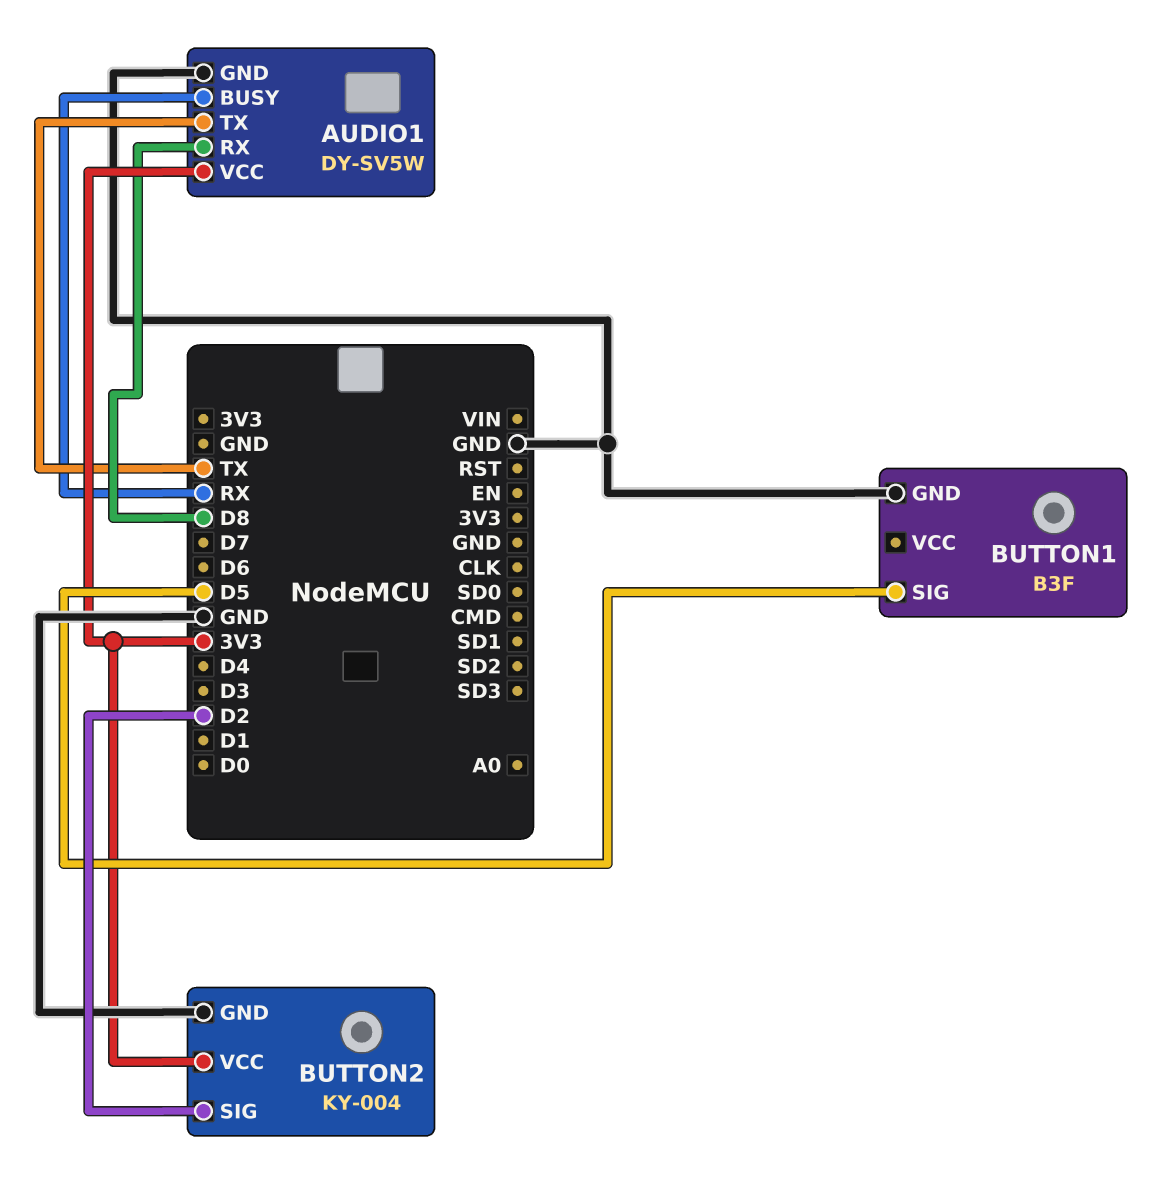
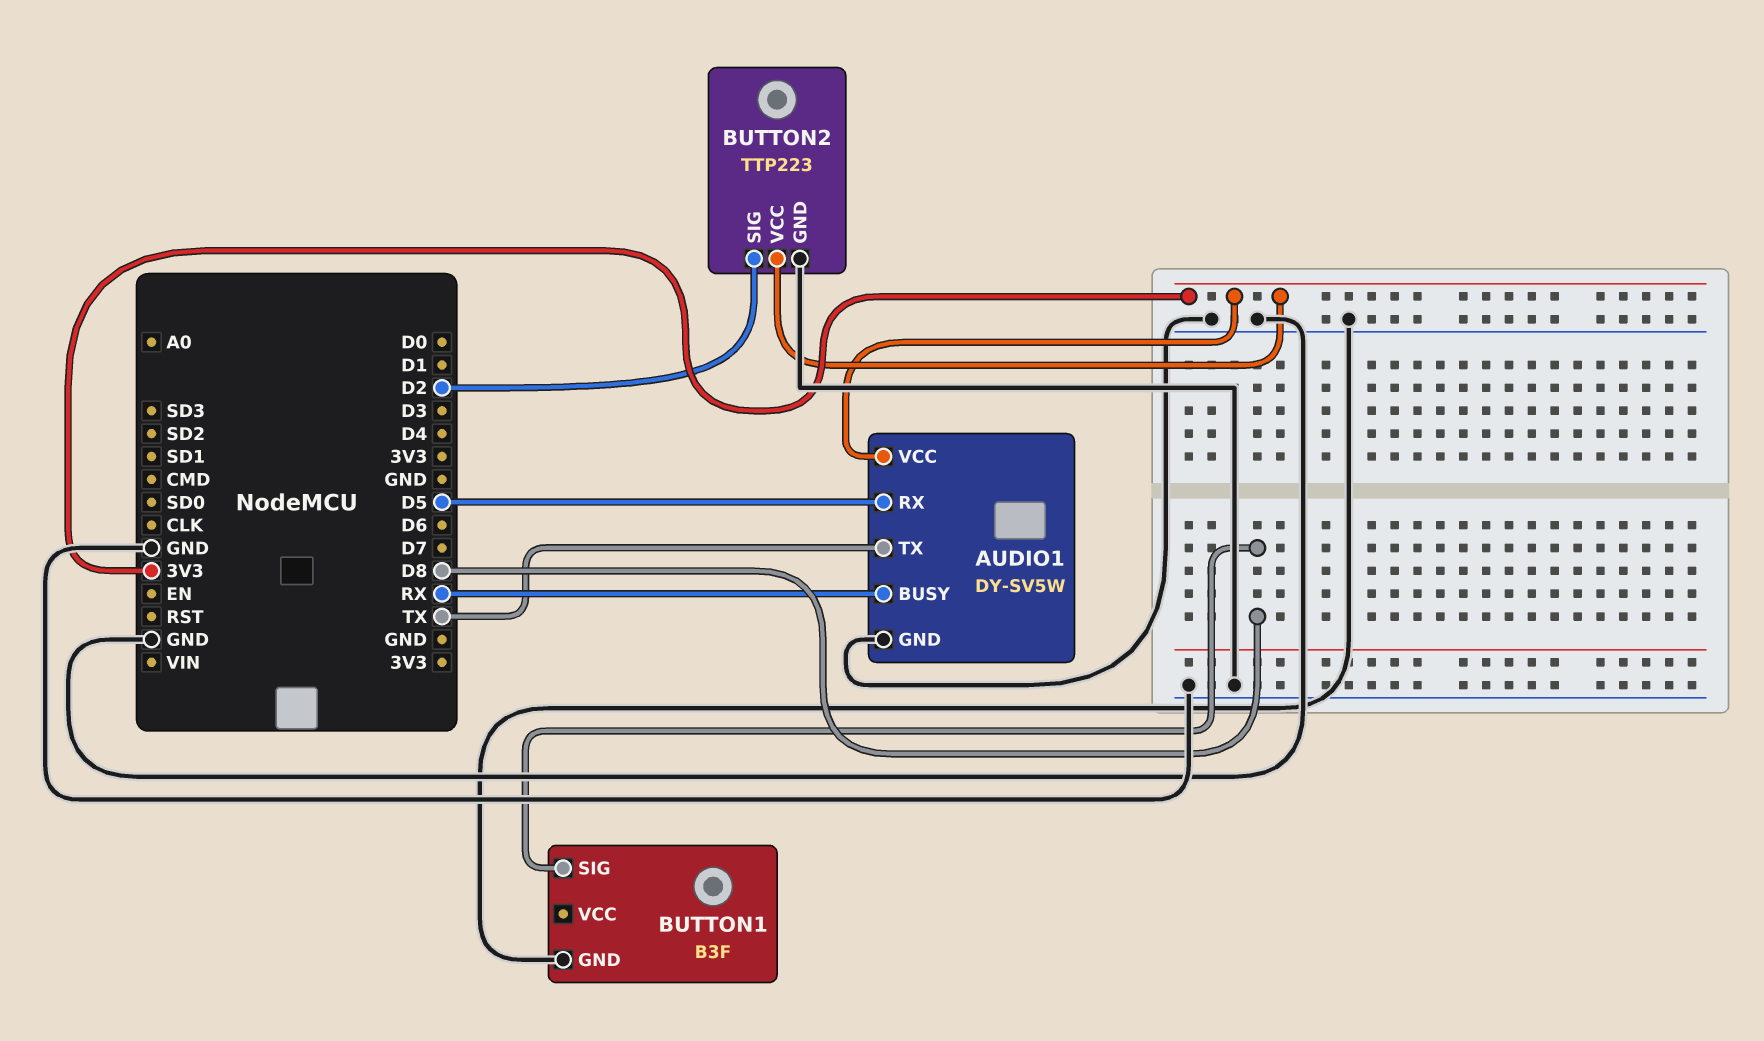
AUDIO1 pin RX: D8 -> D5
BUTTON1 pin SIG: D5 -> D8
BUTTON2: KY-004 -> TTP223

